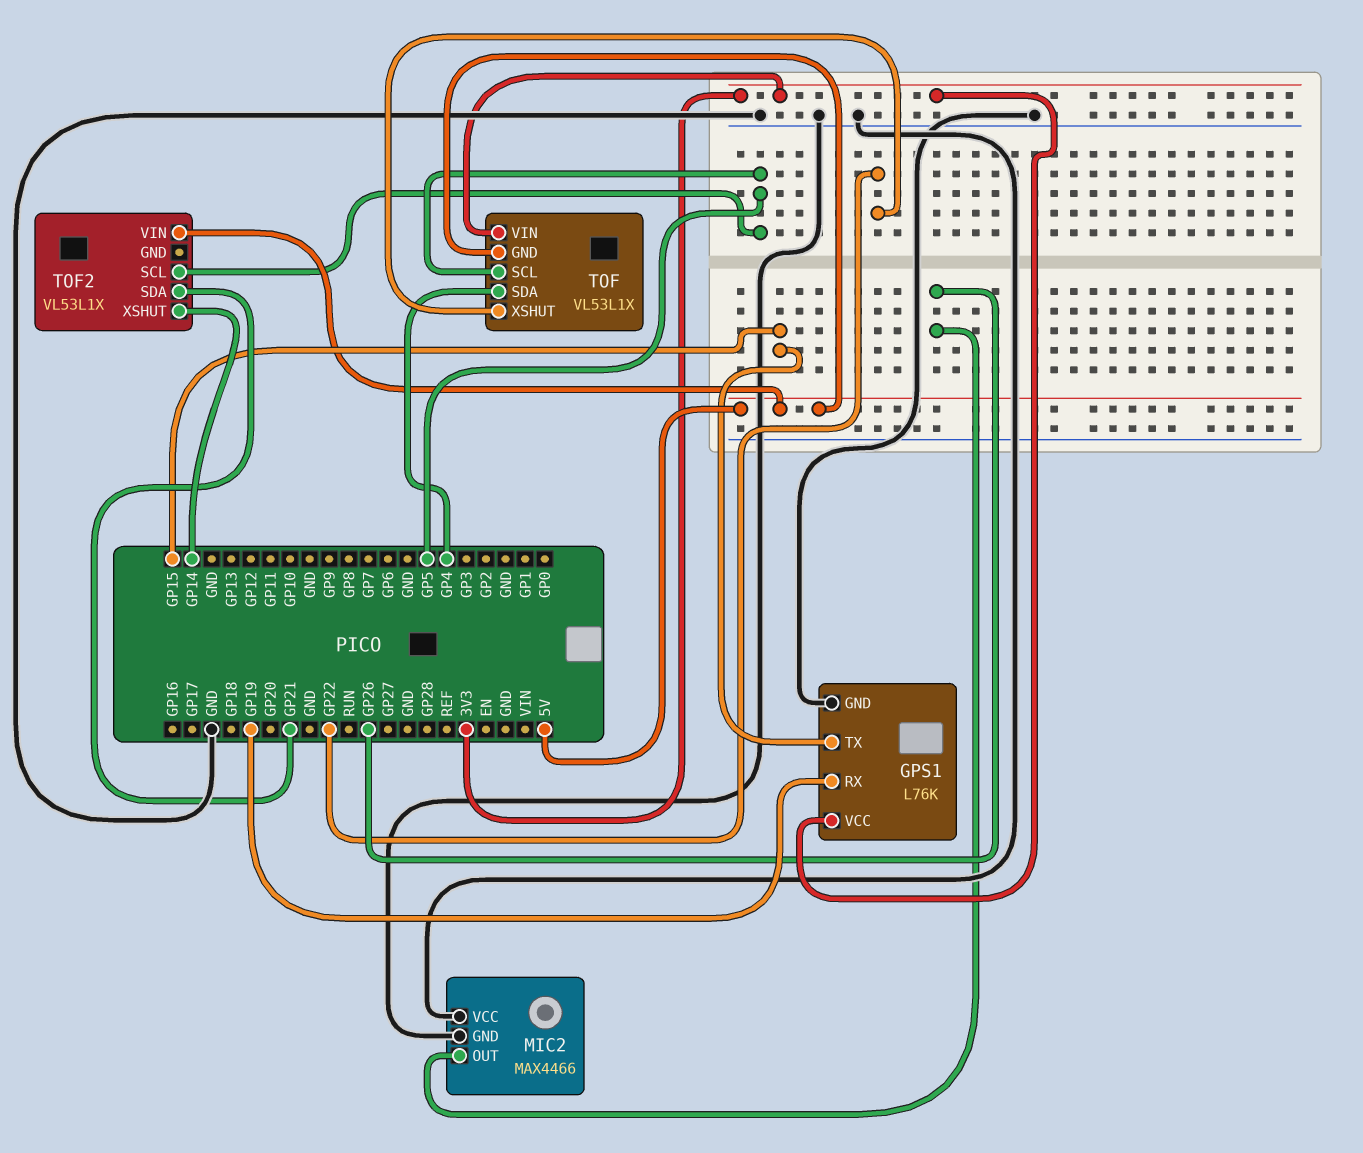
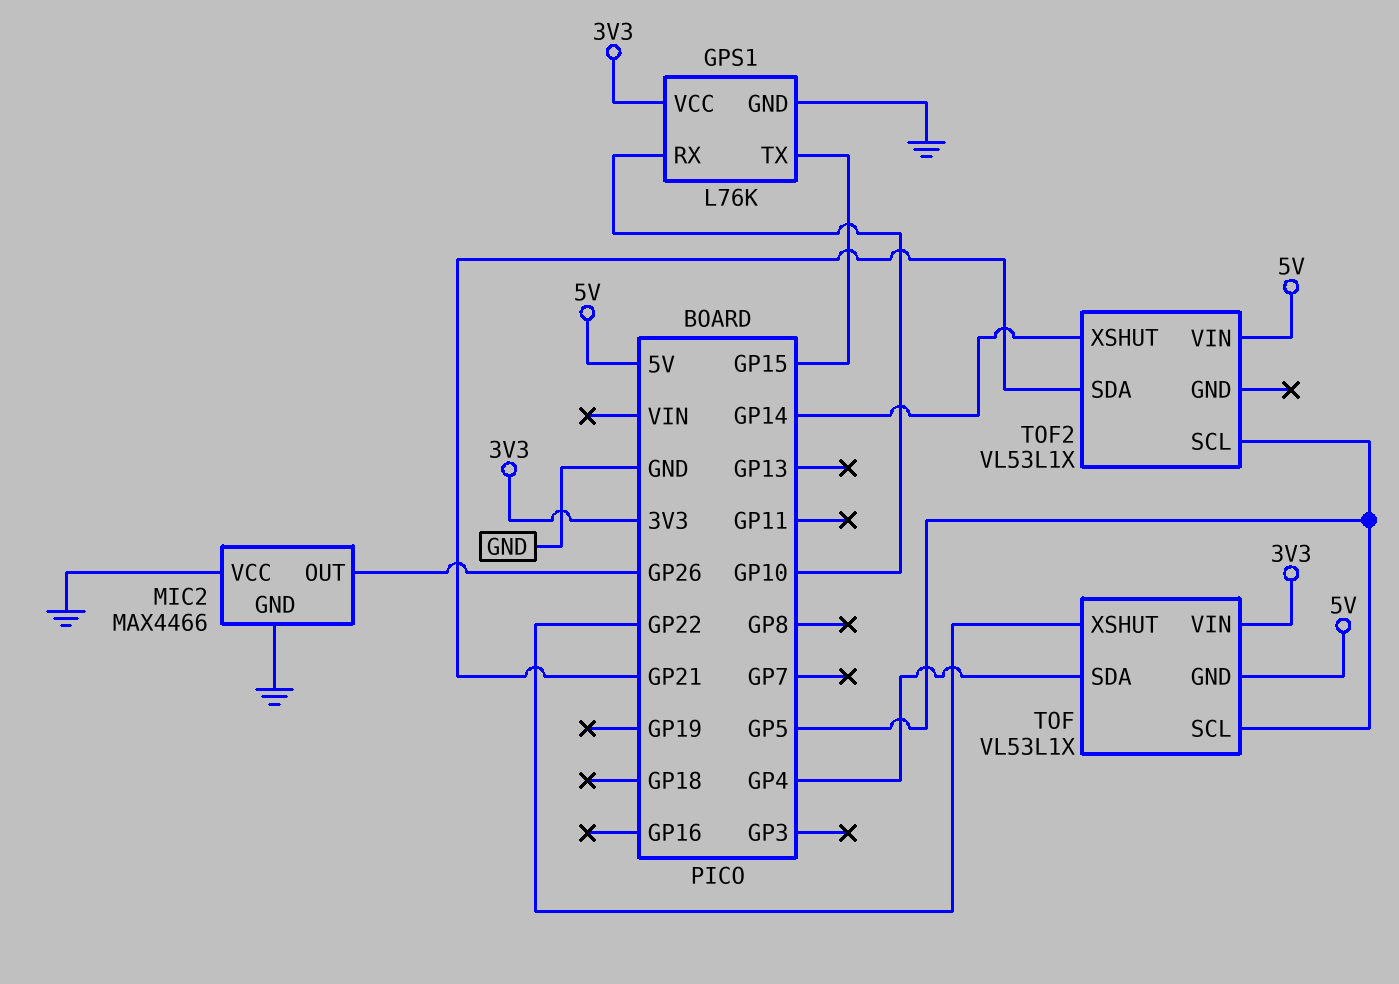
GPS1 pin RX: GP19 -> GP10

